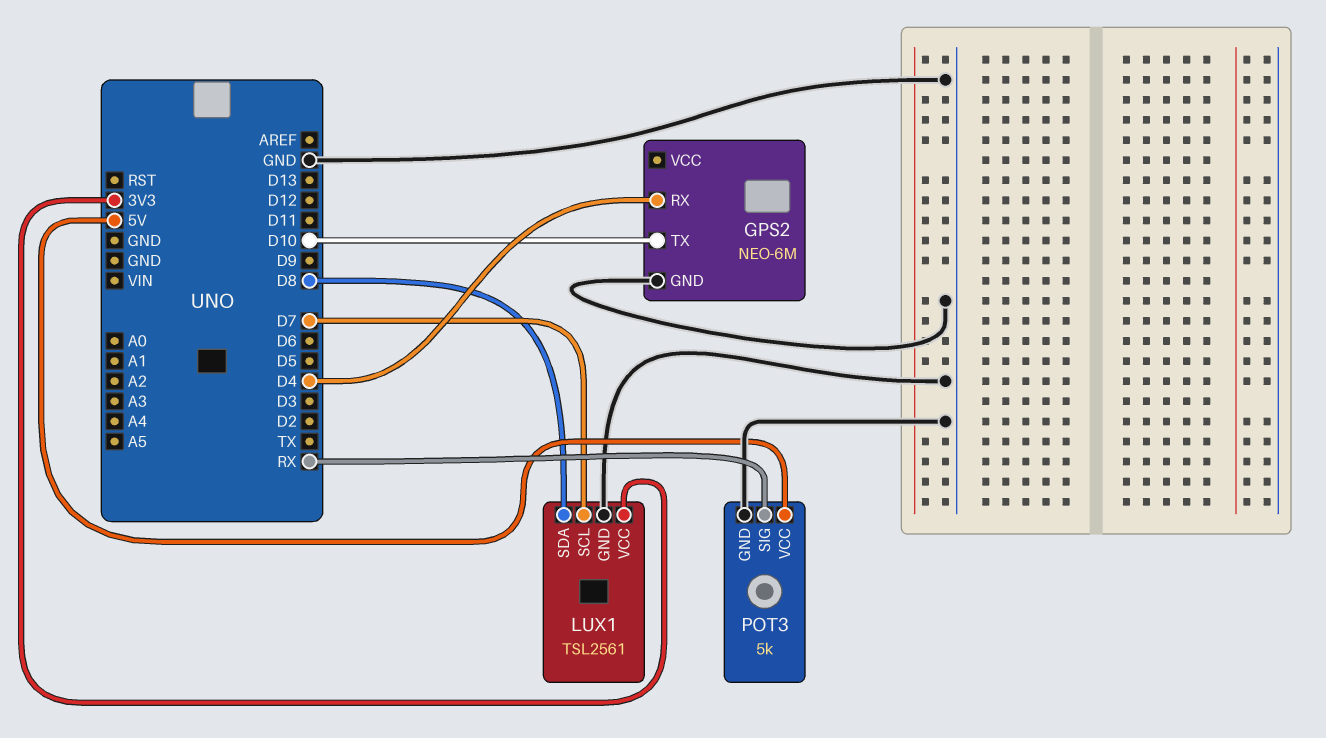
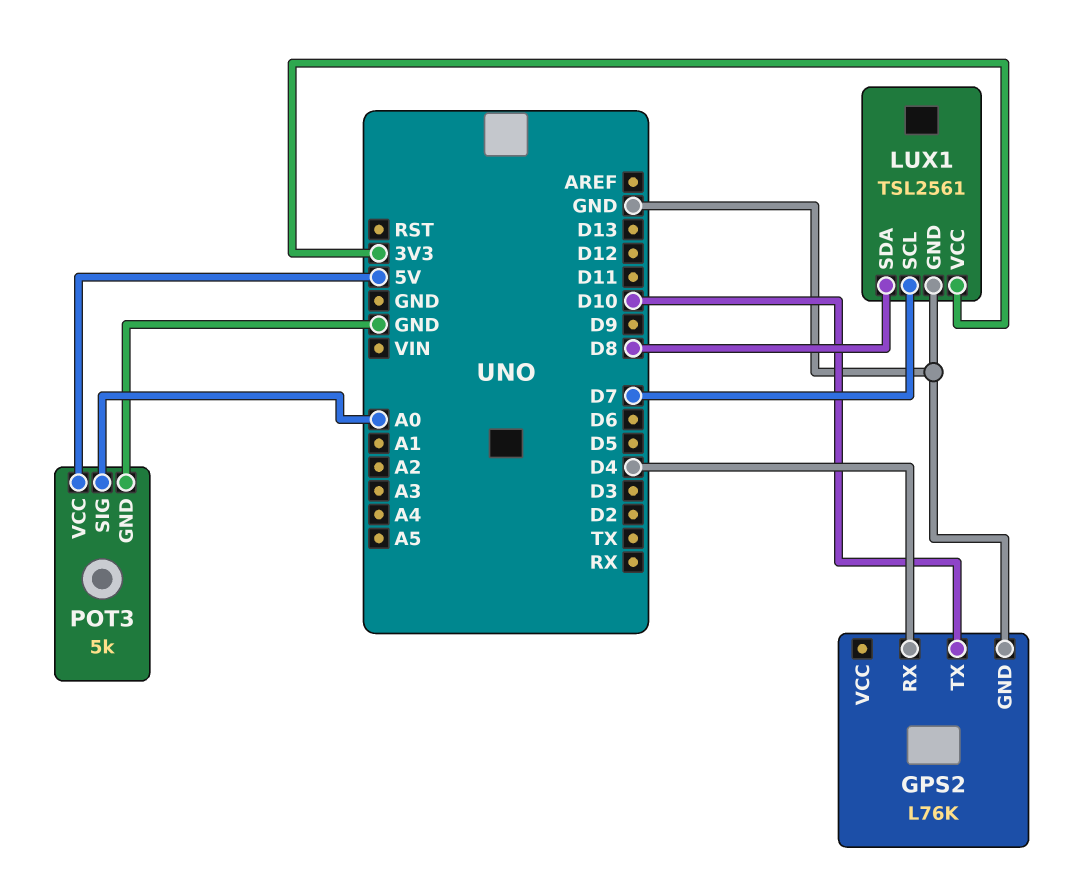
GPS2: NEO-6M -> L76K
POT3 pin SIG: RX -> A0

